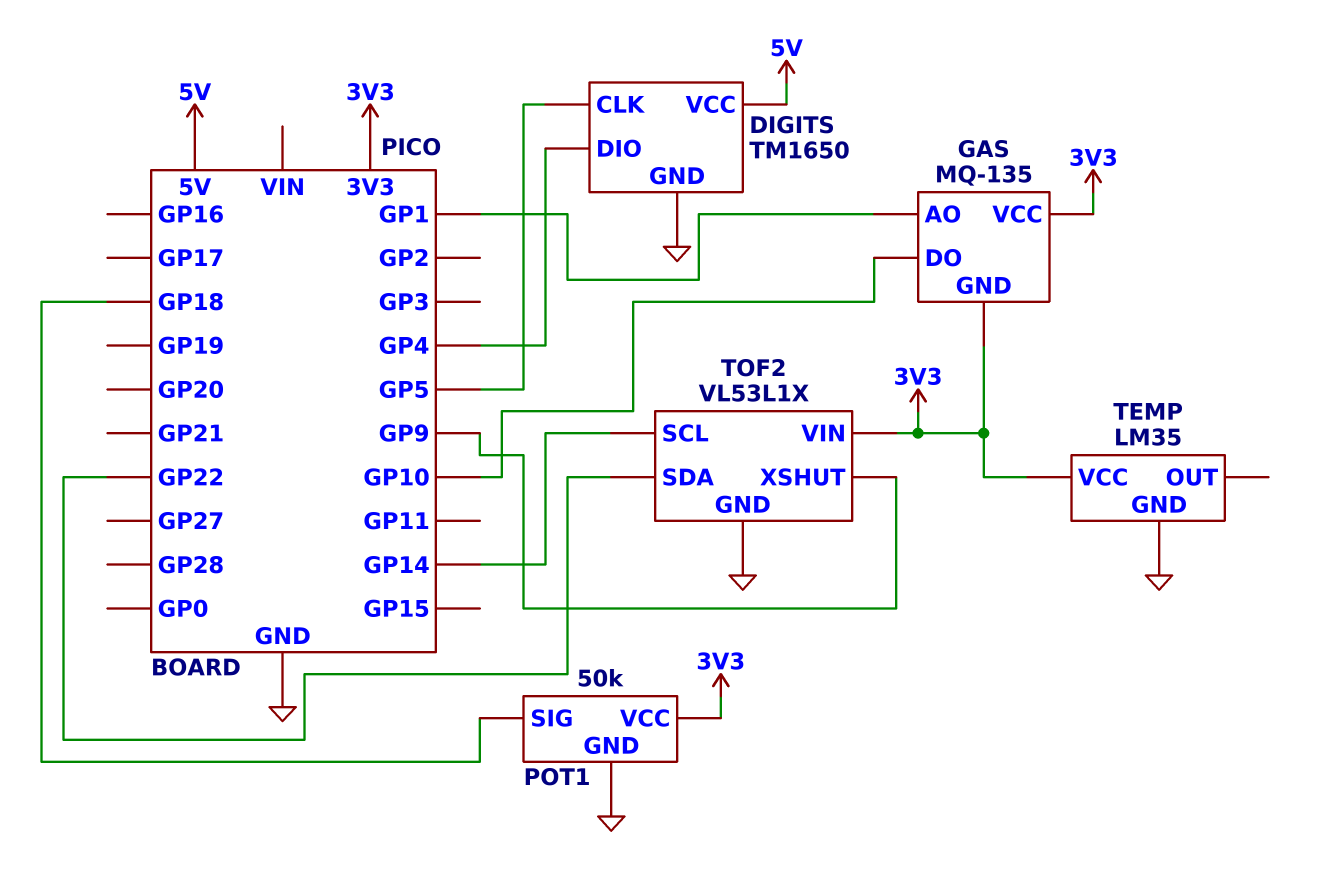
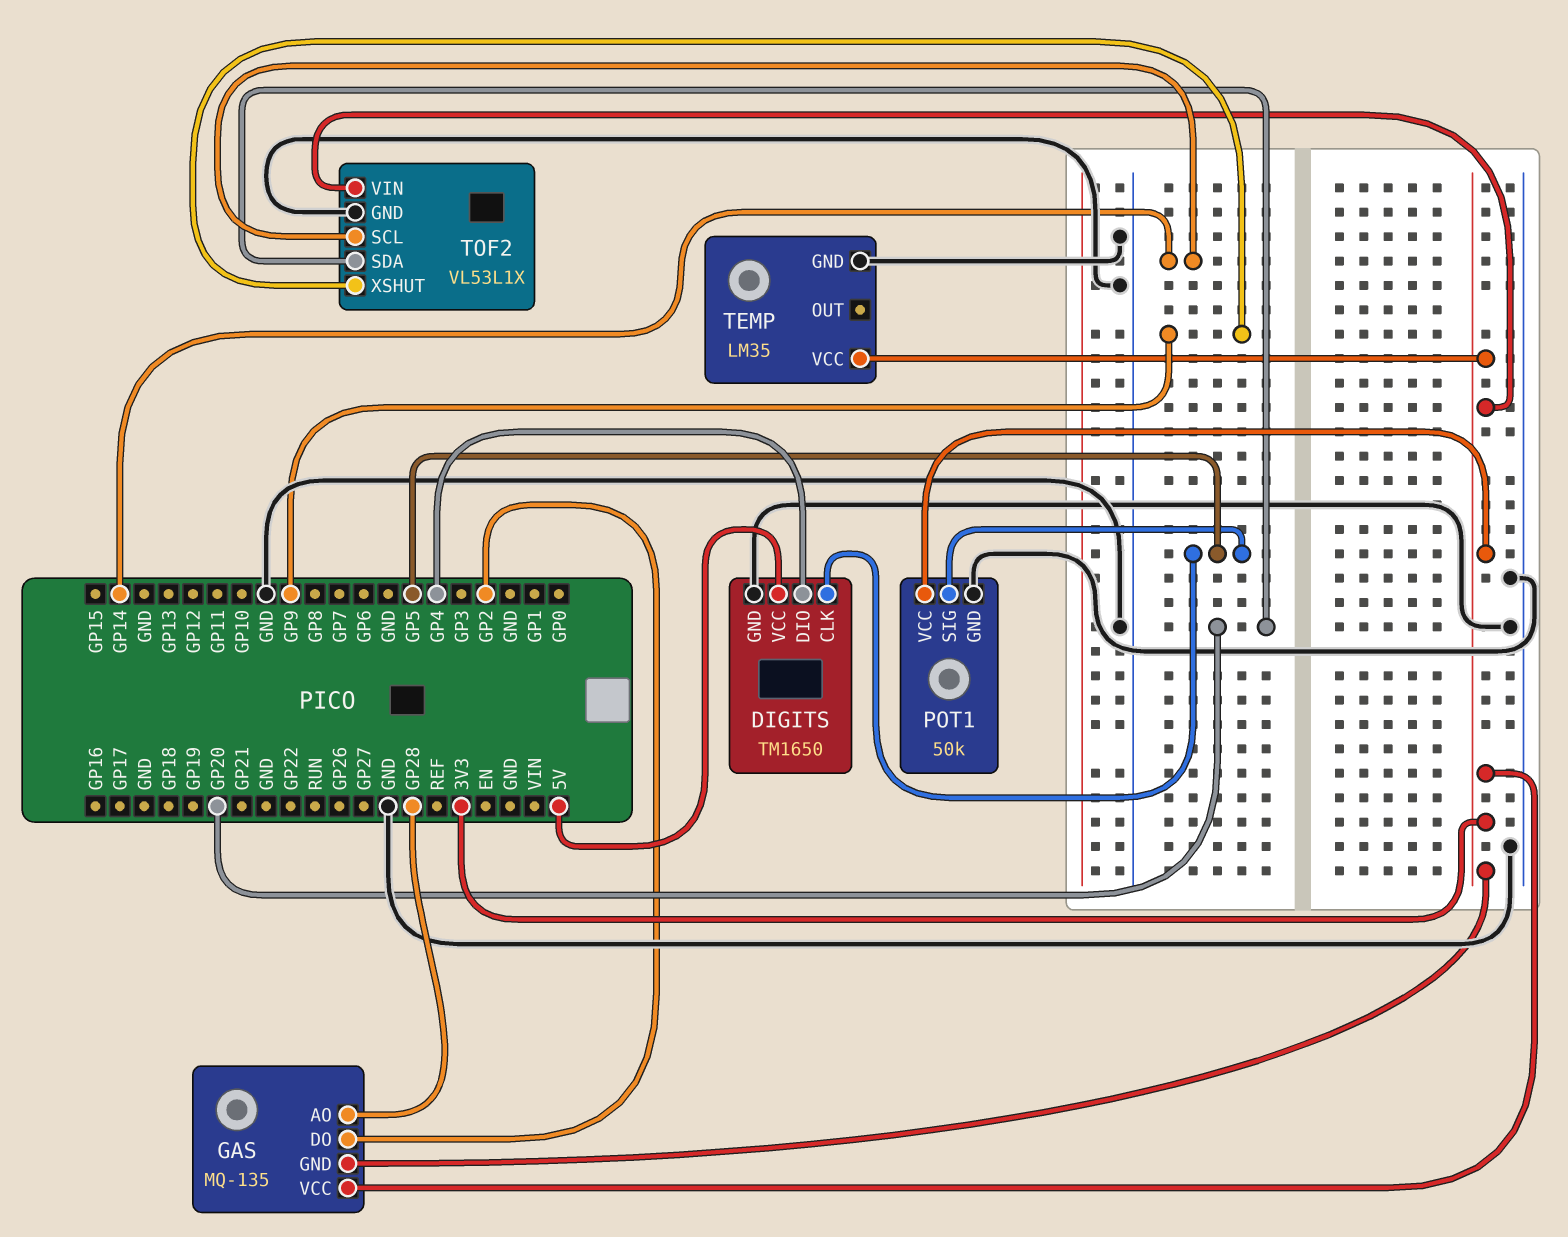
GAS pin AO: GP1 -> GP28
GAS pin DO: GP10 -> GP2
POT1 pin SIG: GP18 -> GP5
TOF2 pin SDA: GP22 -> GP20

